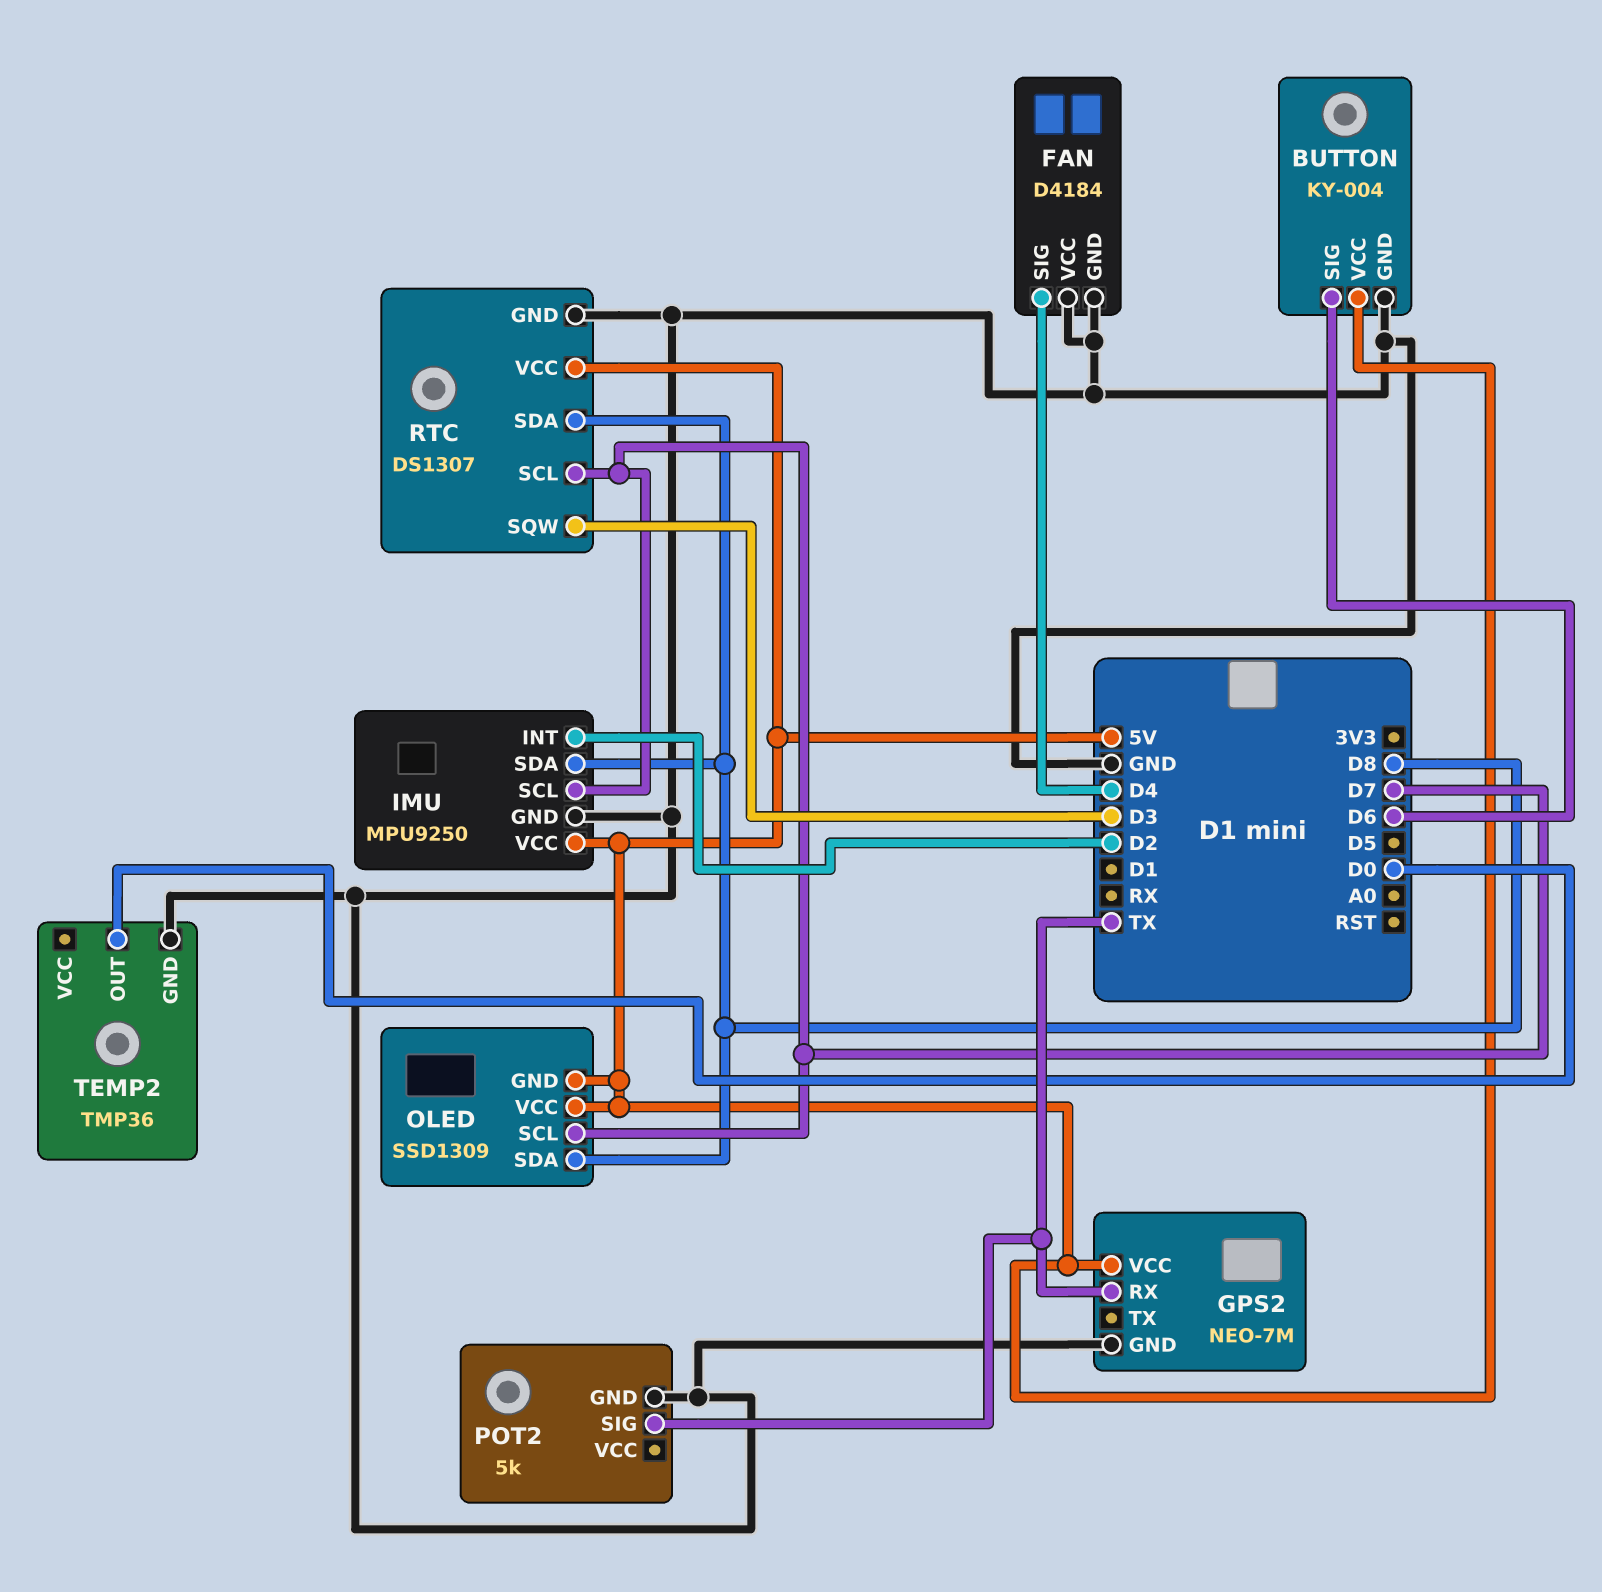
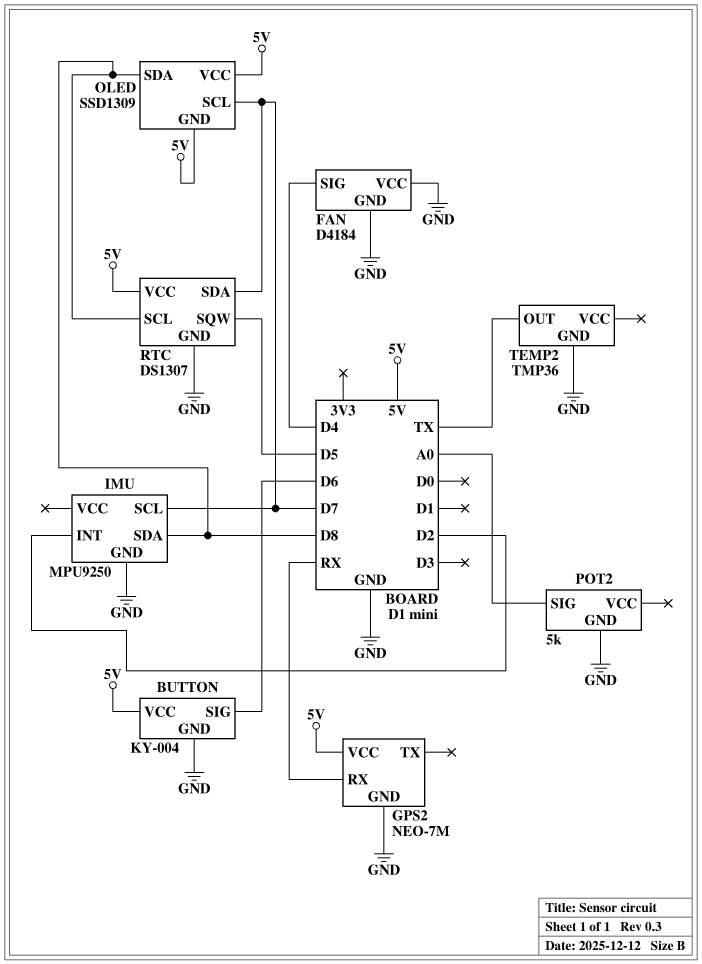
GPS2 pin RX: TX -> RX
IMU pin VCC: 5V -> none
POT2 pin SIG: TX -> A0
RTC pin SCL: D7 -> D8
RTC pin SDA: D8 -> D7
RTC pin SQW: D3 -> D5
TEMP2 pin OUT: D0 -> TX

